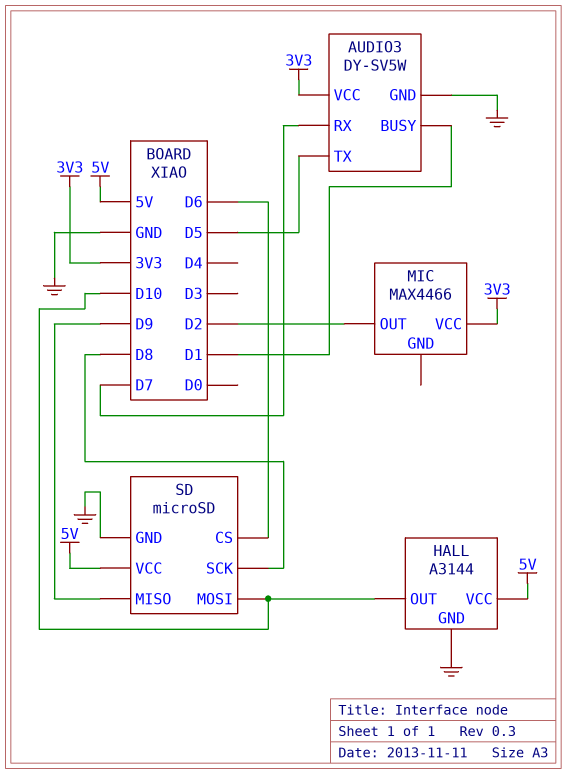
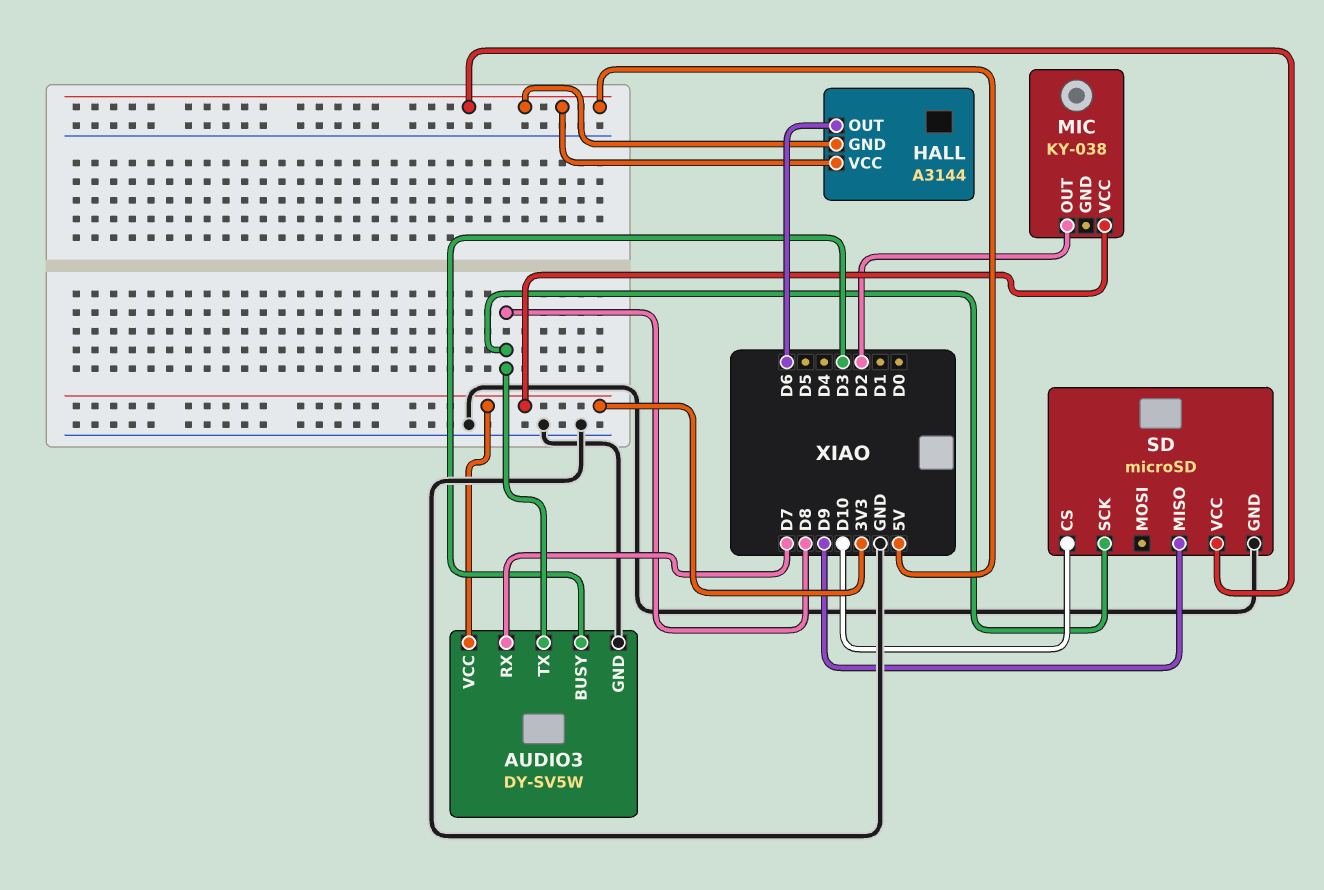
AUDIO3 pin BUSY: D1 -> D3
AUDIO3 pin TX: D5 -> D8
HALL pin GND: GND -> 5V
HALL pin OUT: D10 -> D6
MIC: MAX4466 -> KY-038
SD pin CS: D6 -> D10
SD pin MOSI: D10 -> none

